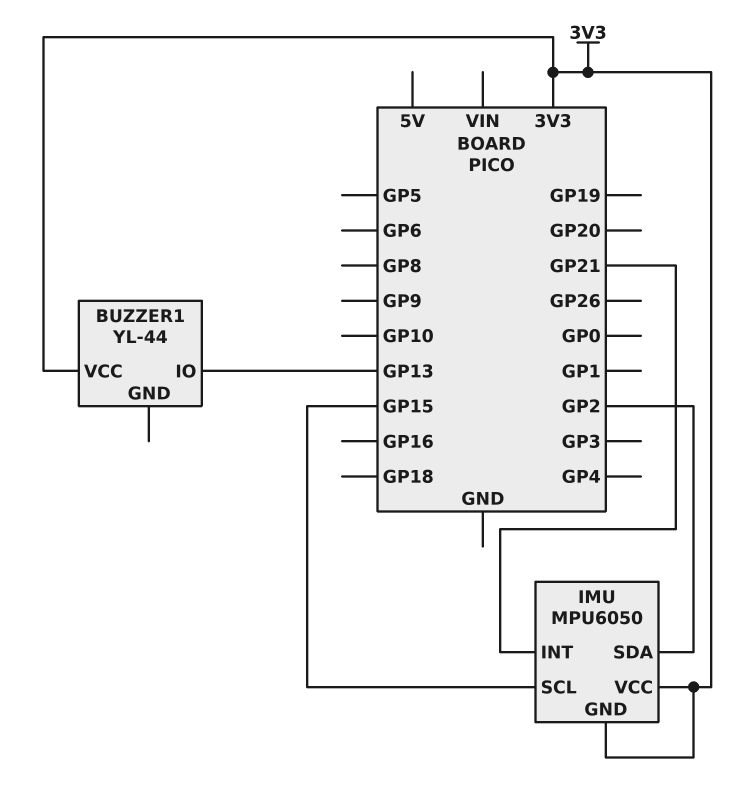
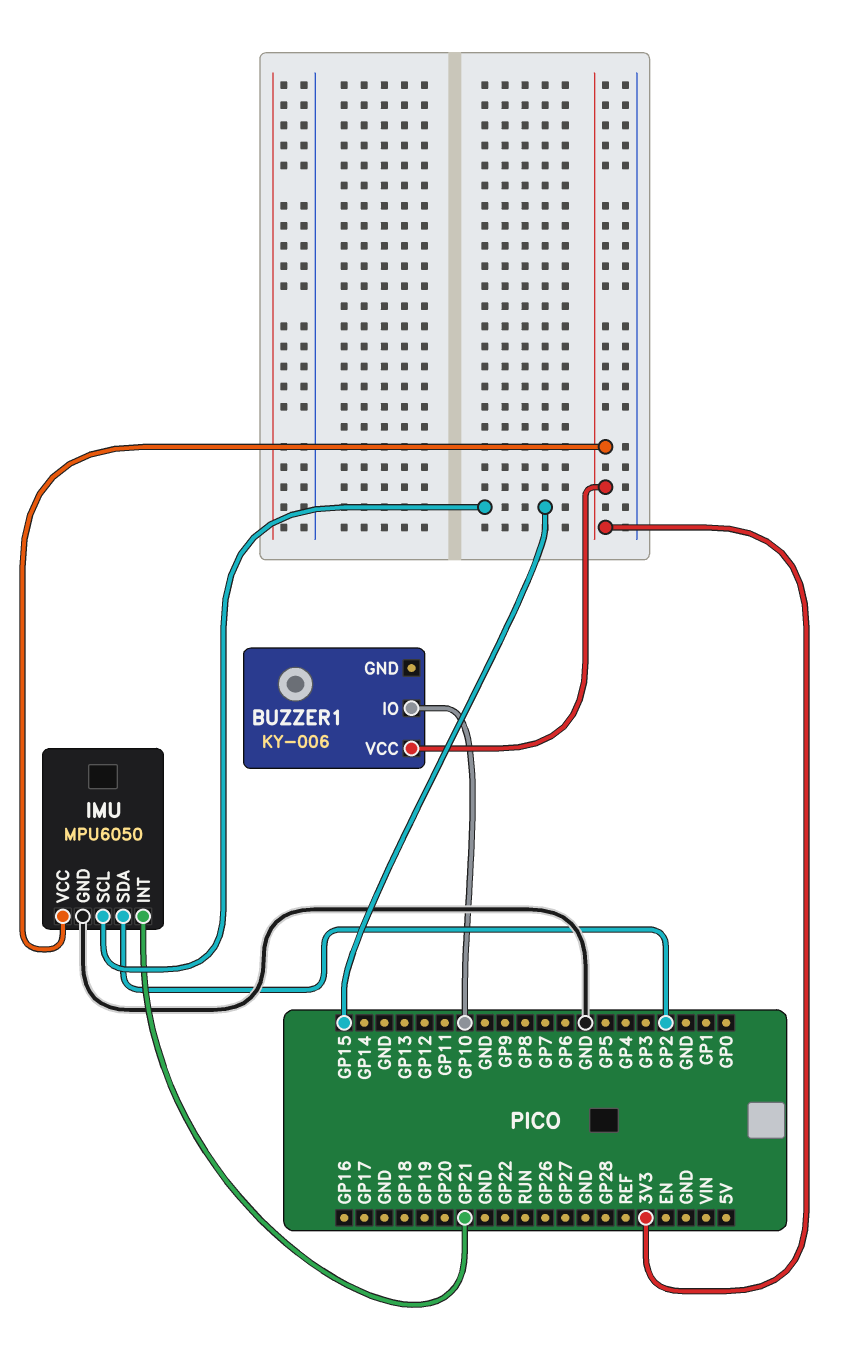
BUZZER1: YL-44 -> KY-006
BUZZER1 pin IO: GP13 -> GP10
IMU pin GND: 3V3 -> GND

